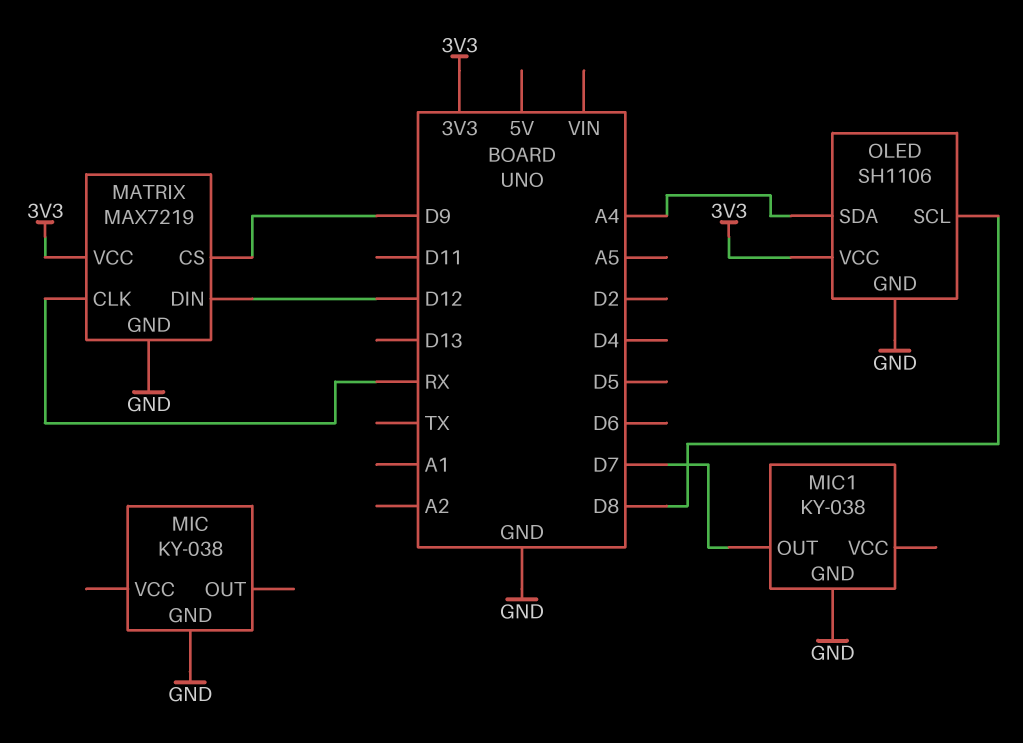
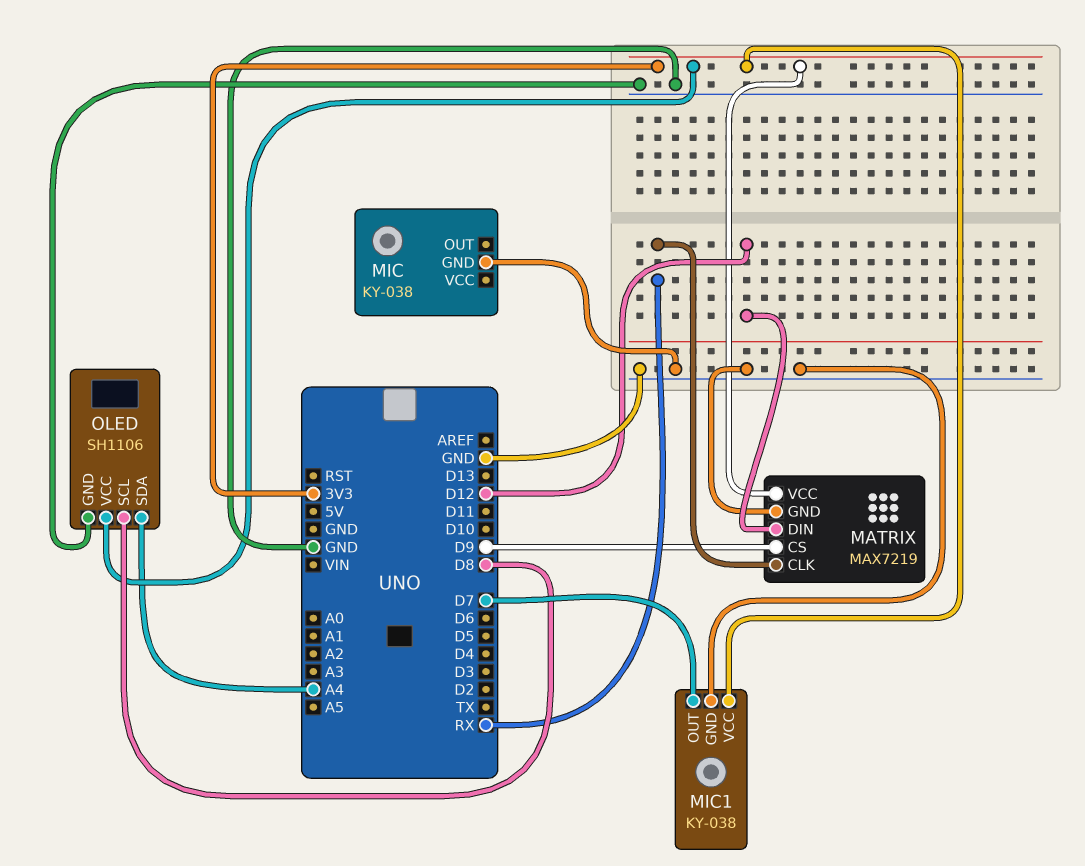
MIC1 pin VCC: none -> 3V3

